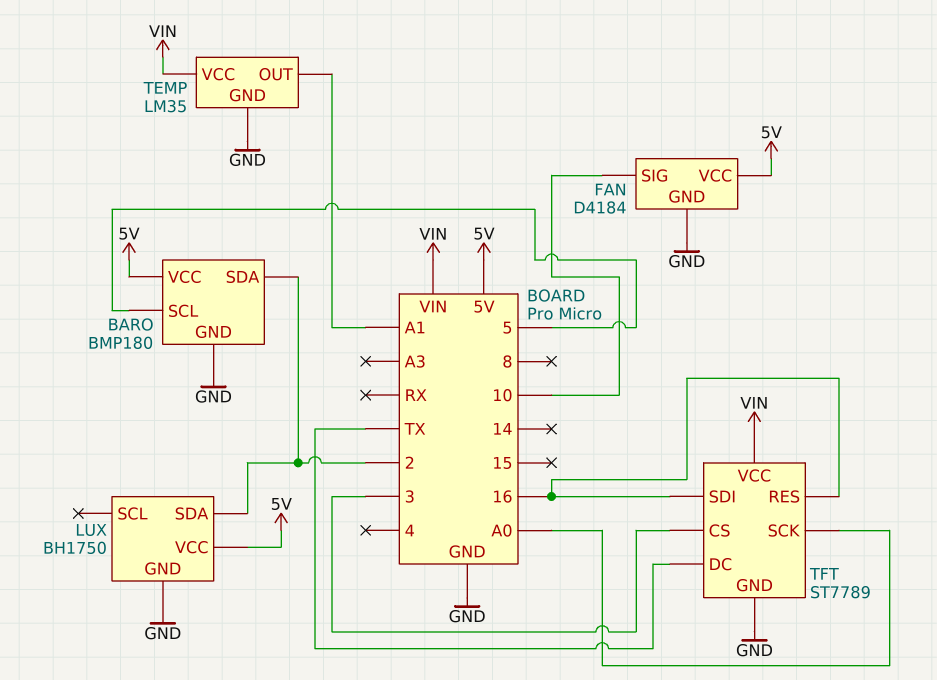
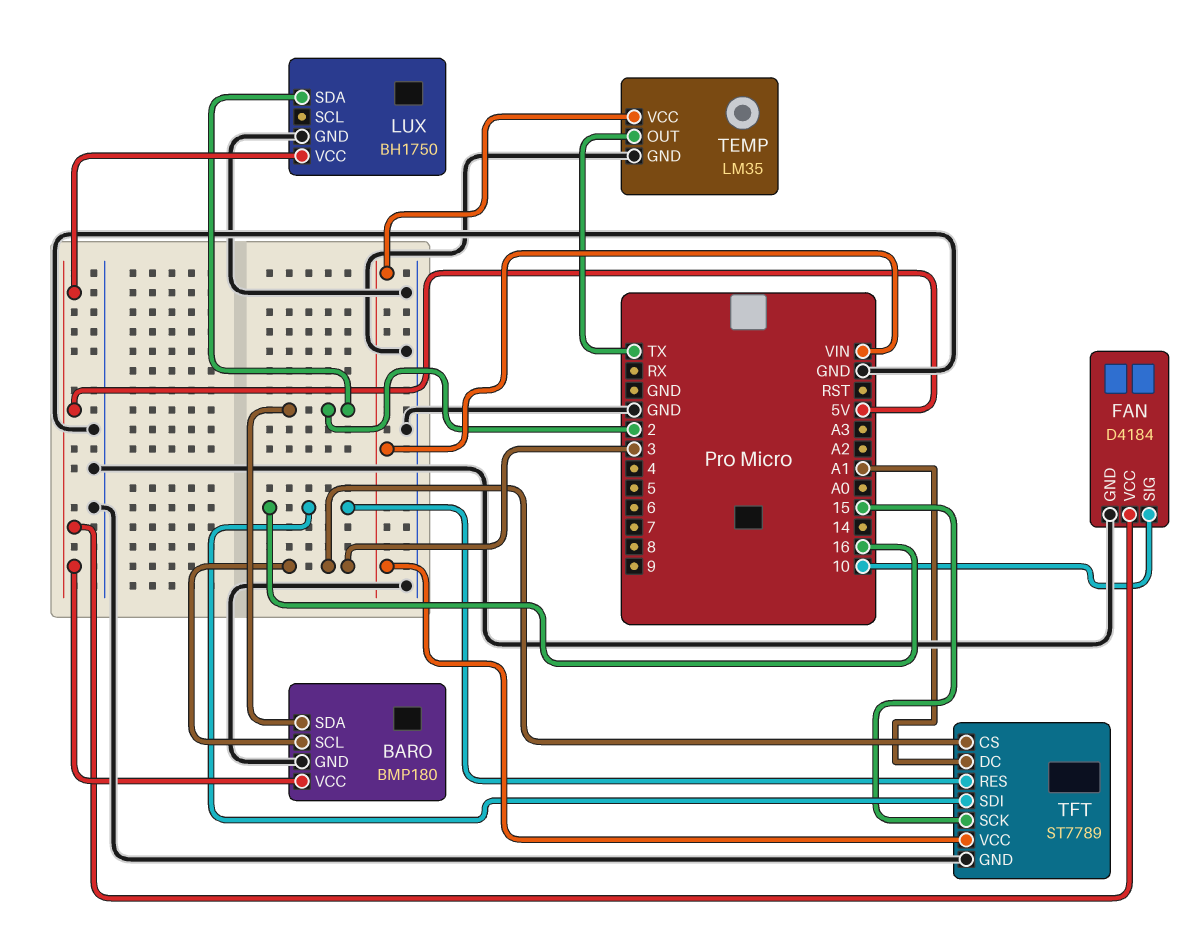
BARO pin SCL: 5 -> 3
TEMP pin OUT: A1 -> TX
TFT pin DC: TX -> A1
TFT pin SCK: A0 -> 15

